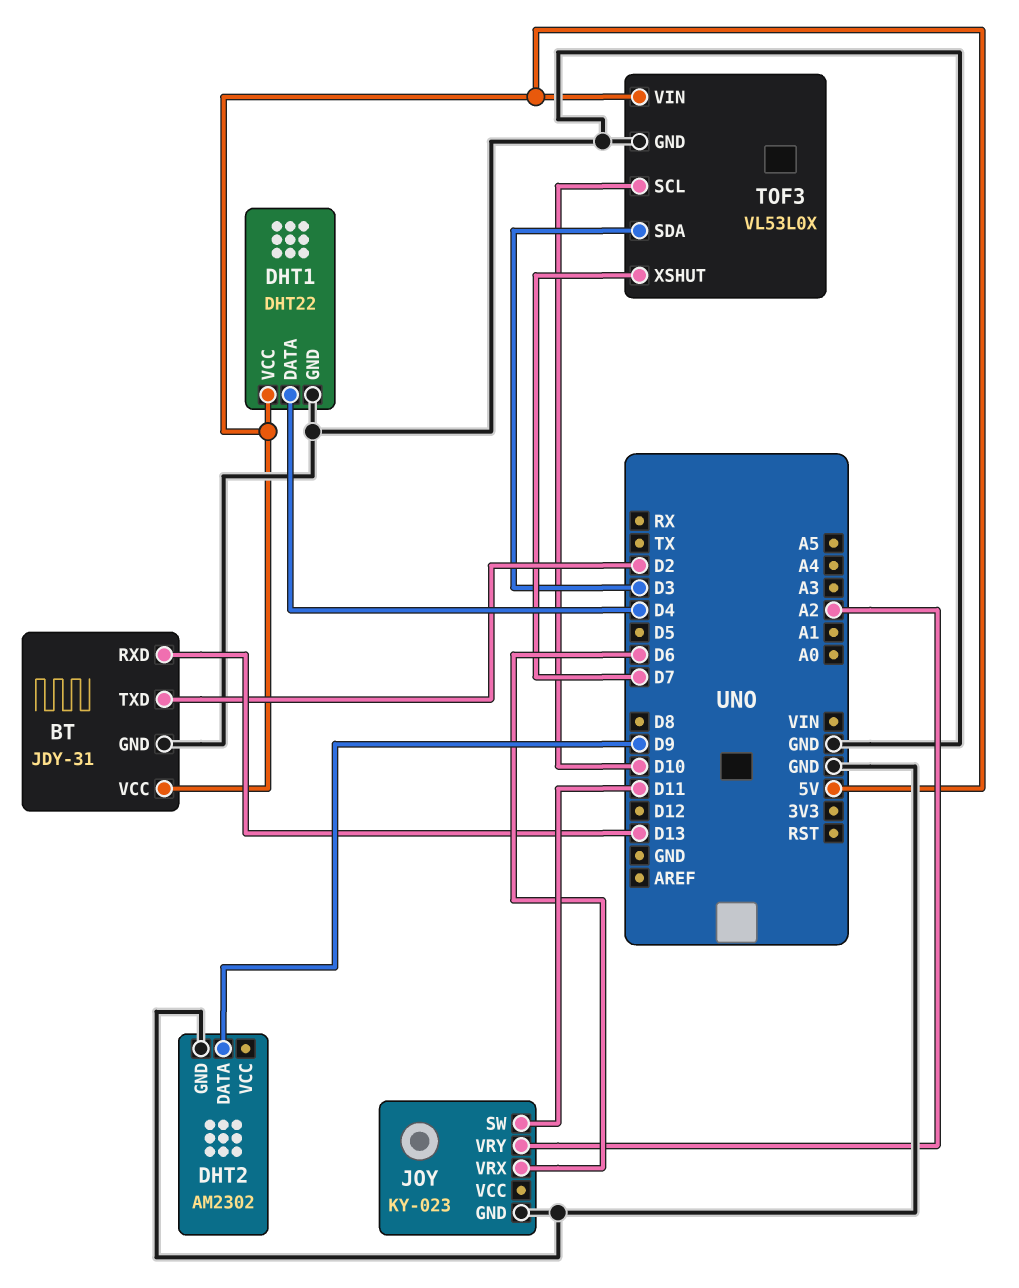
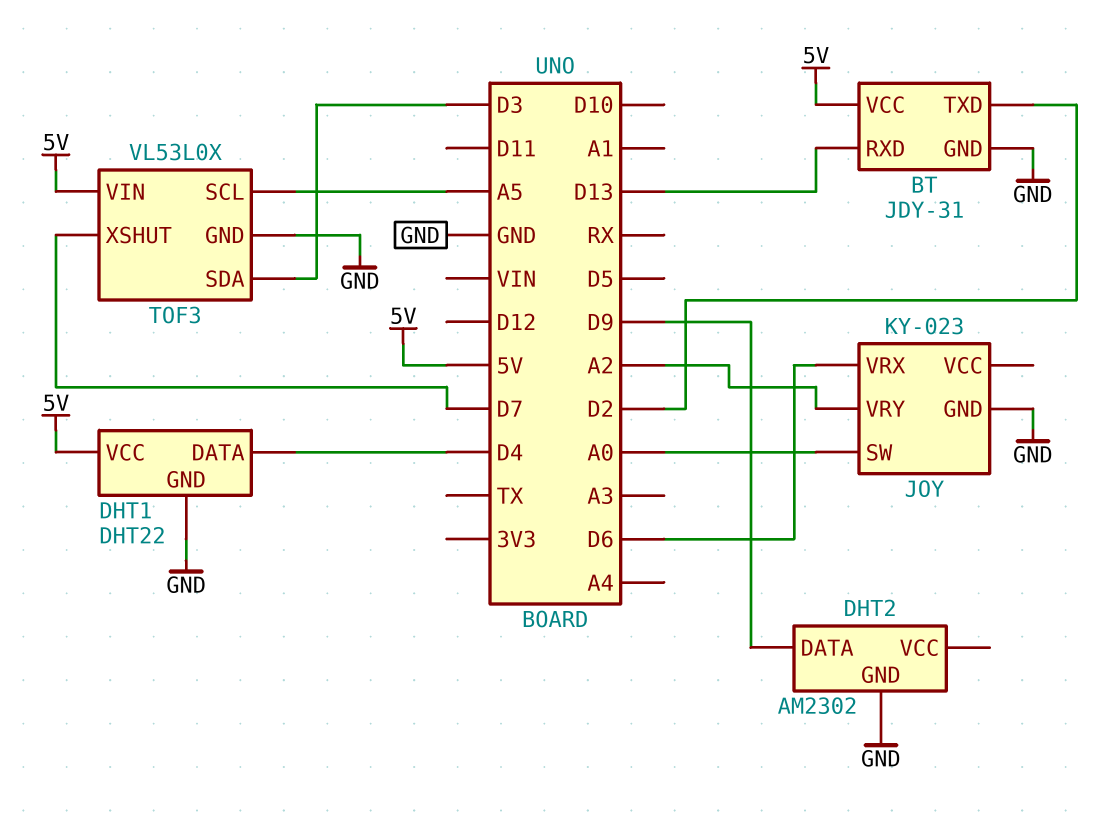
JOY pin SW: D11 -> A0
TOF3 pin SCL: D10 -> A5

